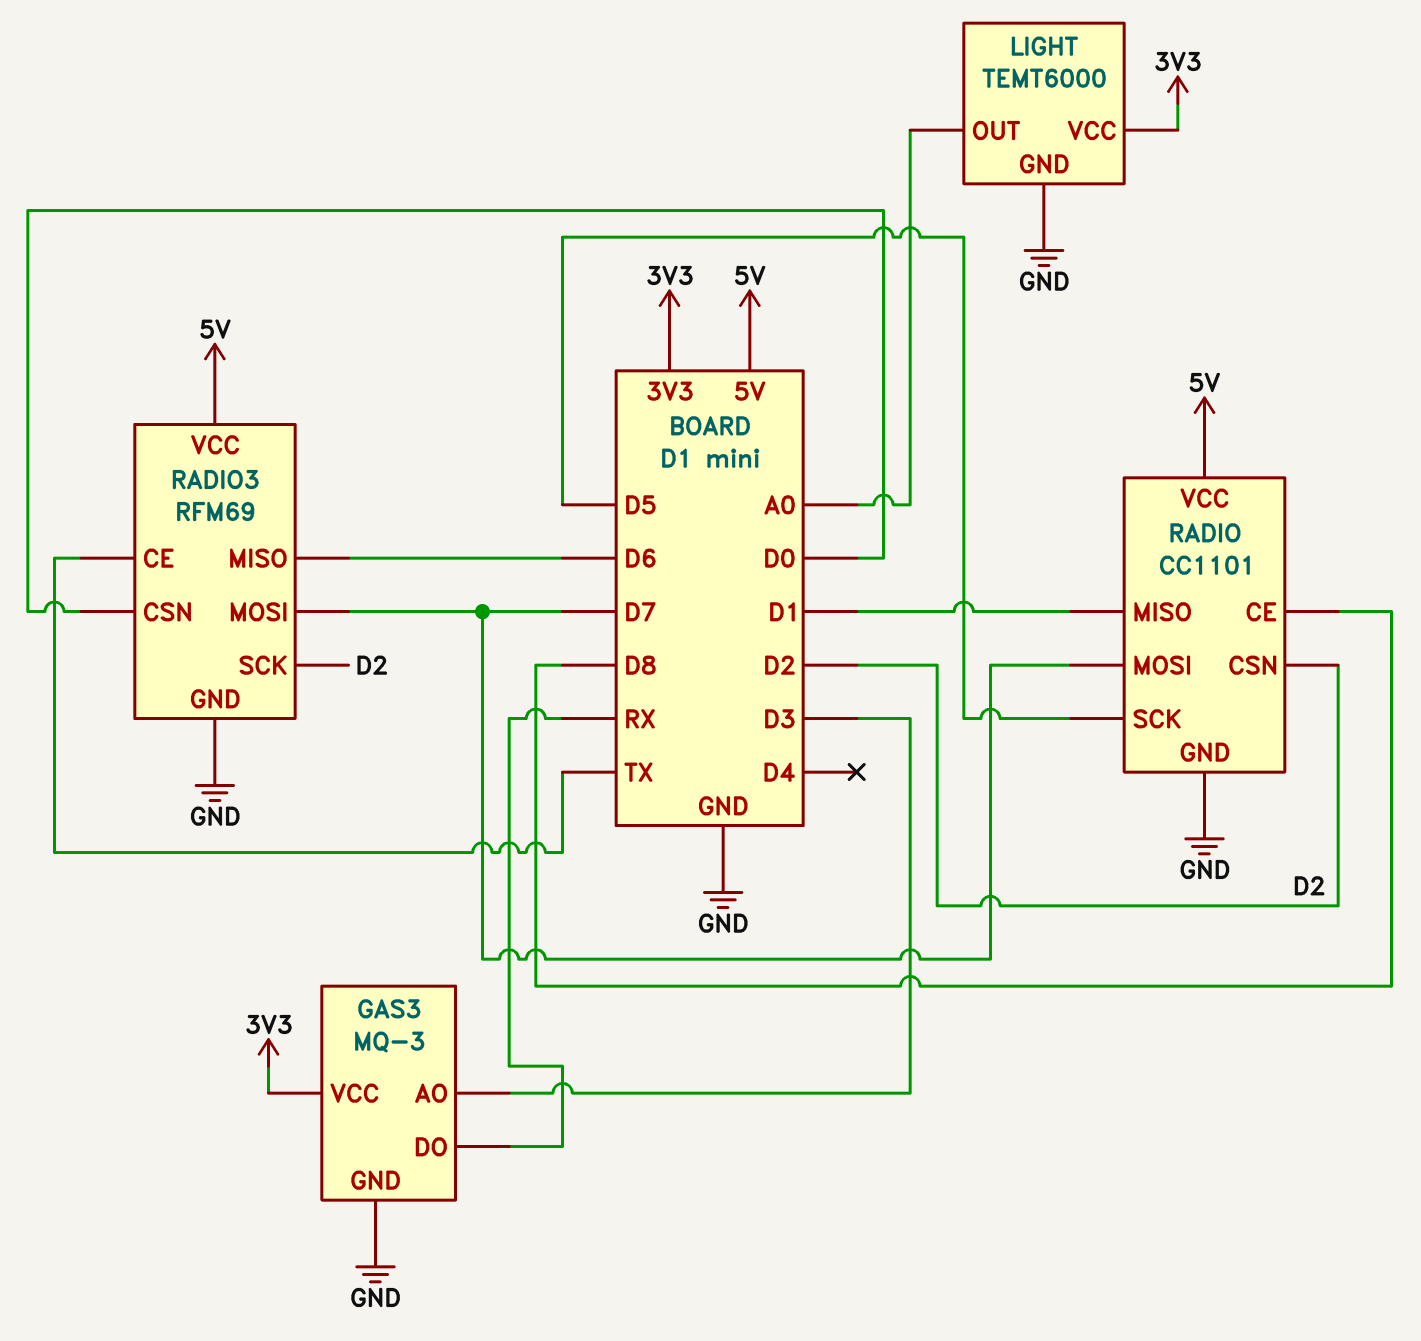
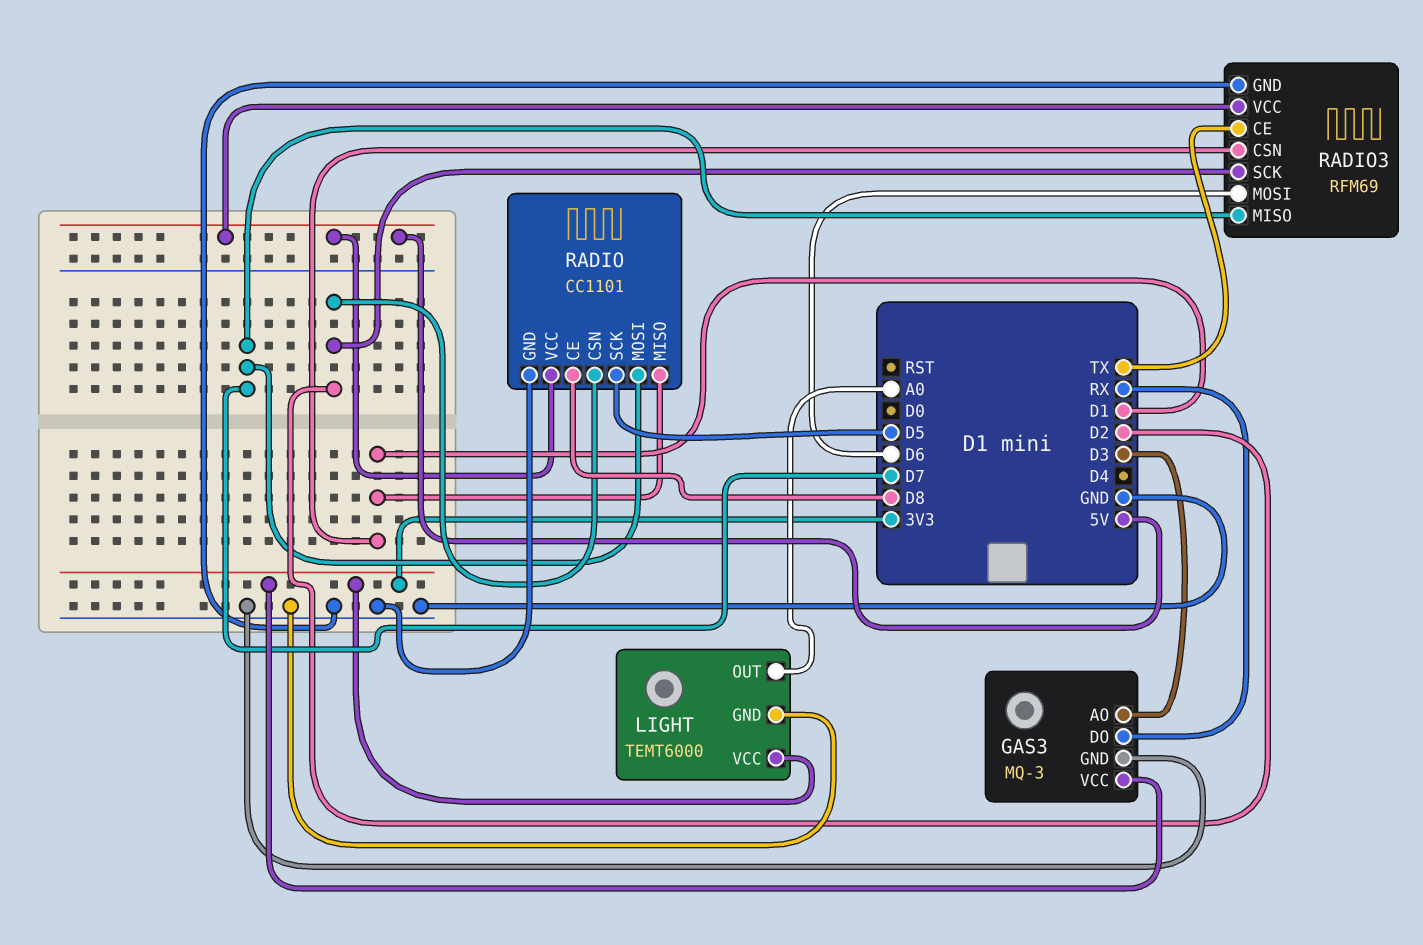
RADIO3 pin CSN: D0 -> D1
RADIO3 pin MISO: D6 -> D7
RADIO3 pin MOSI: D7 -> D6

